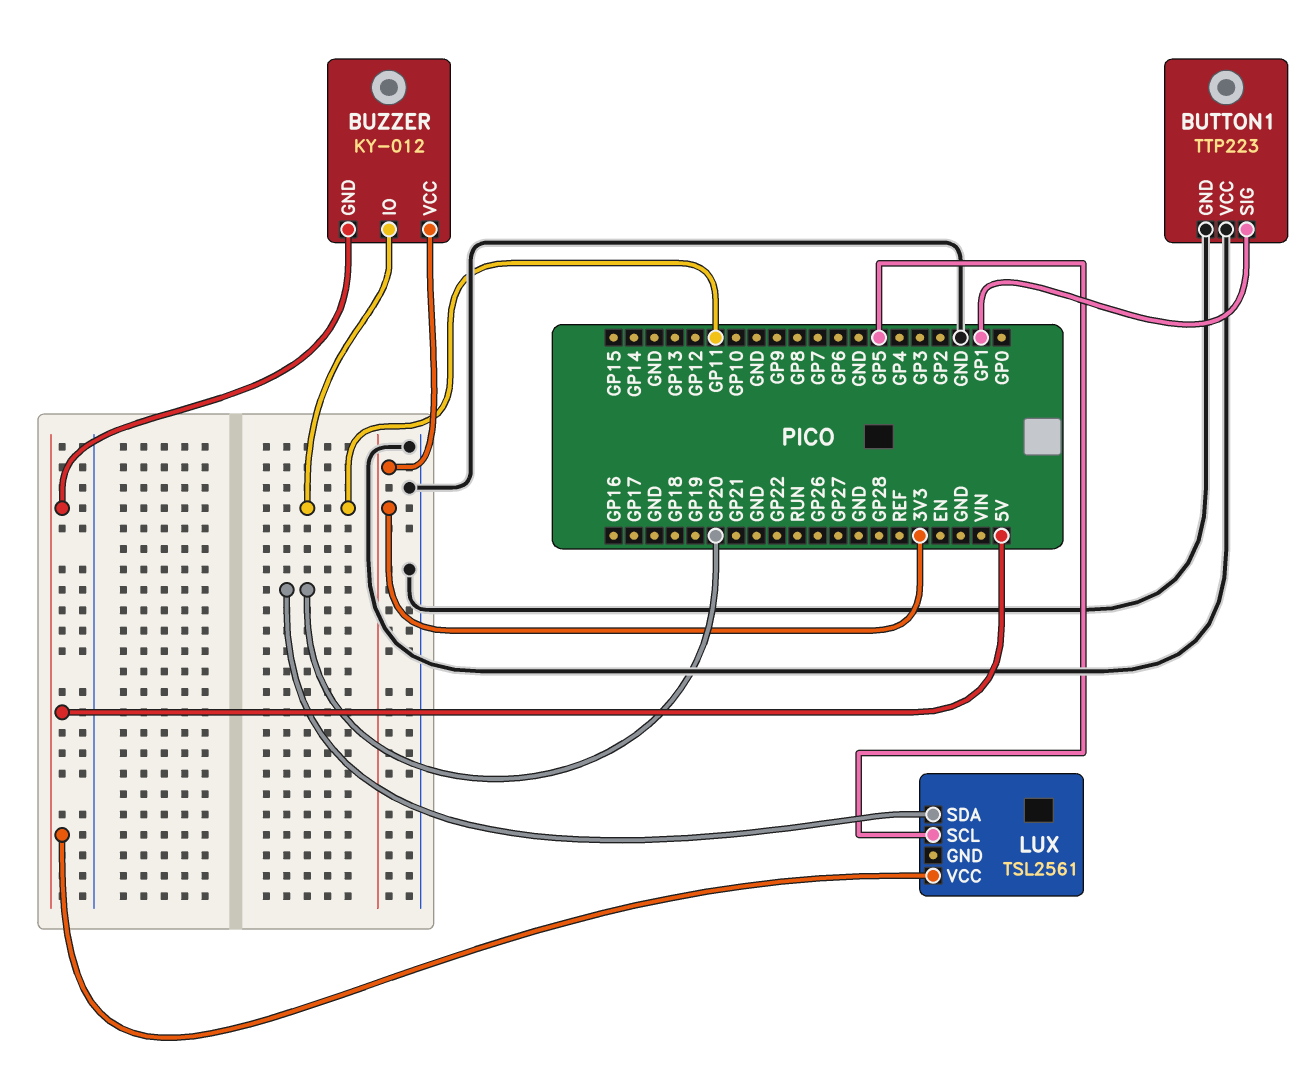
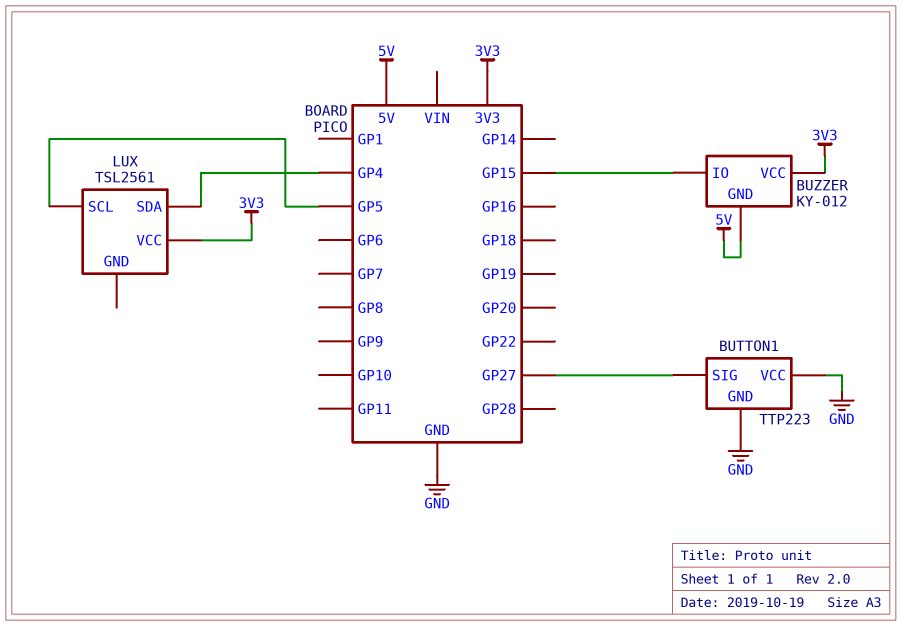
BUTTON1 pin SIG: GP1 -> GP27
BUZZER pin IO: GP11 -> GP15
LUX pin SDA: GP20 -> GP4
LUX pin VCC: 5V -> 3V3

